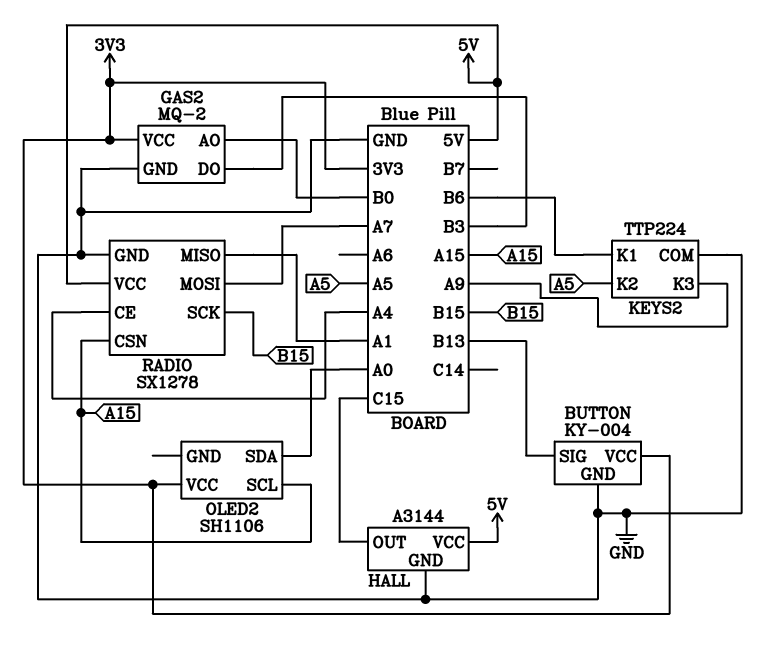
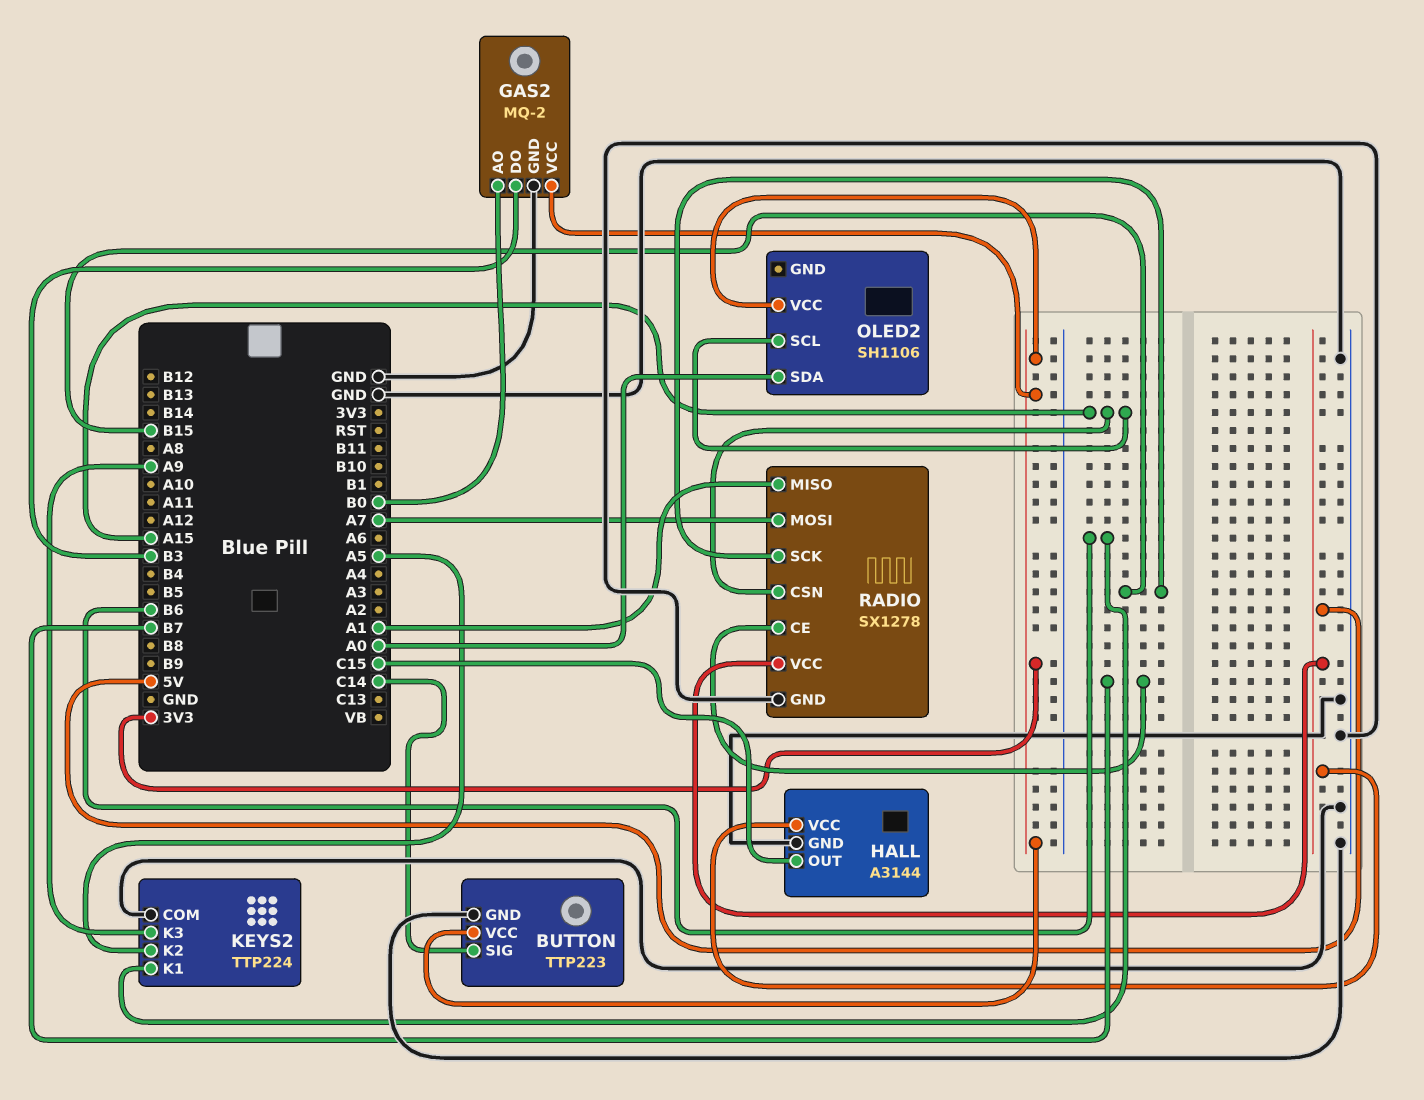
BUTTON: KY-004 -> TTP223
BUTTON pin SIG: B13 -> C14
RADIO pin CE: A4 -> B7

